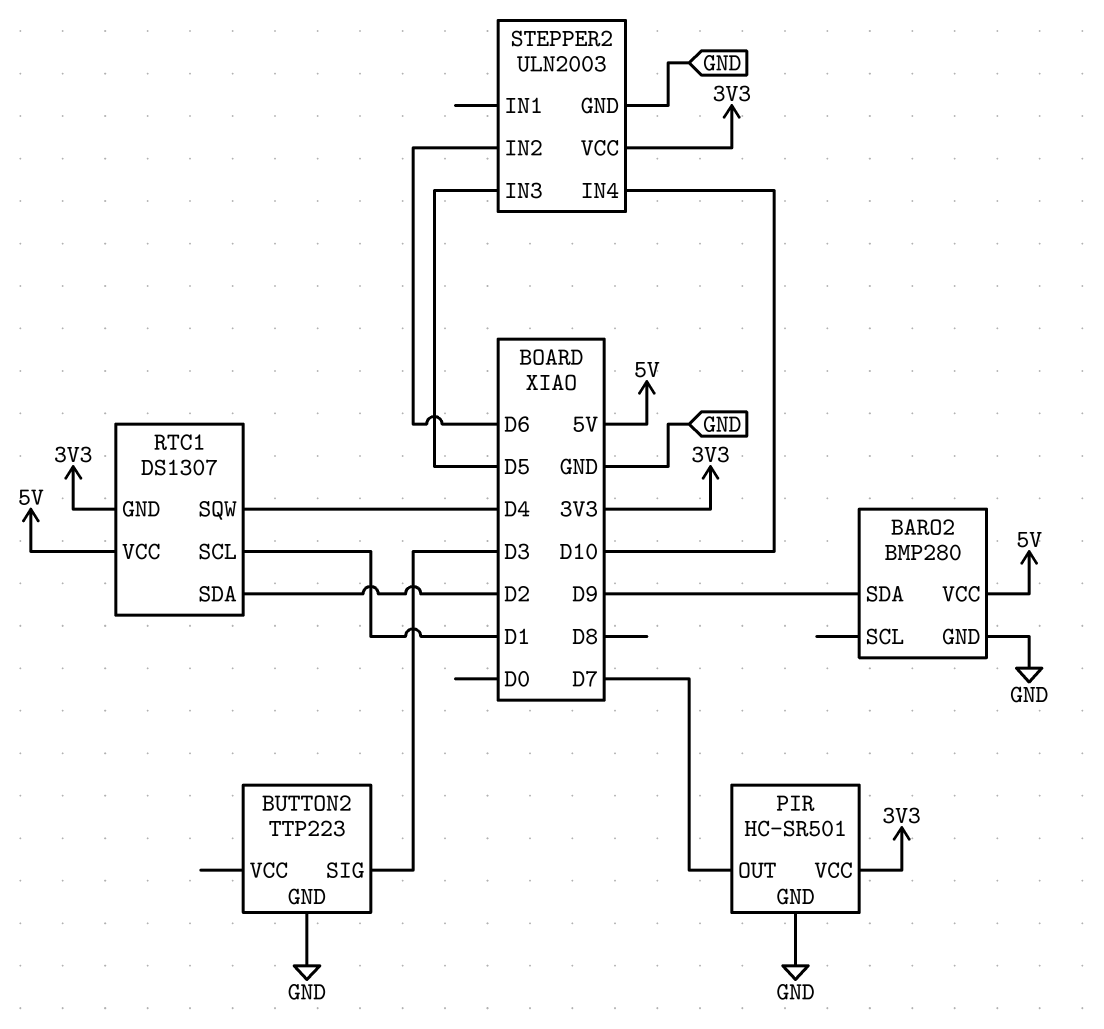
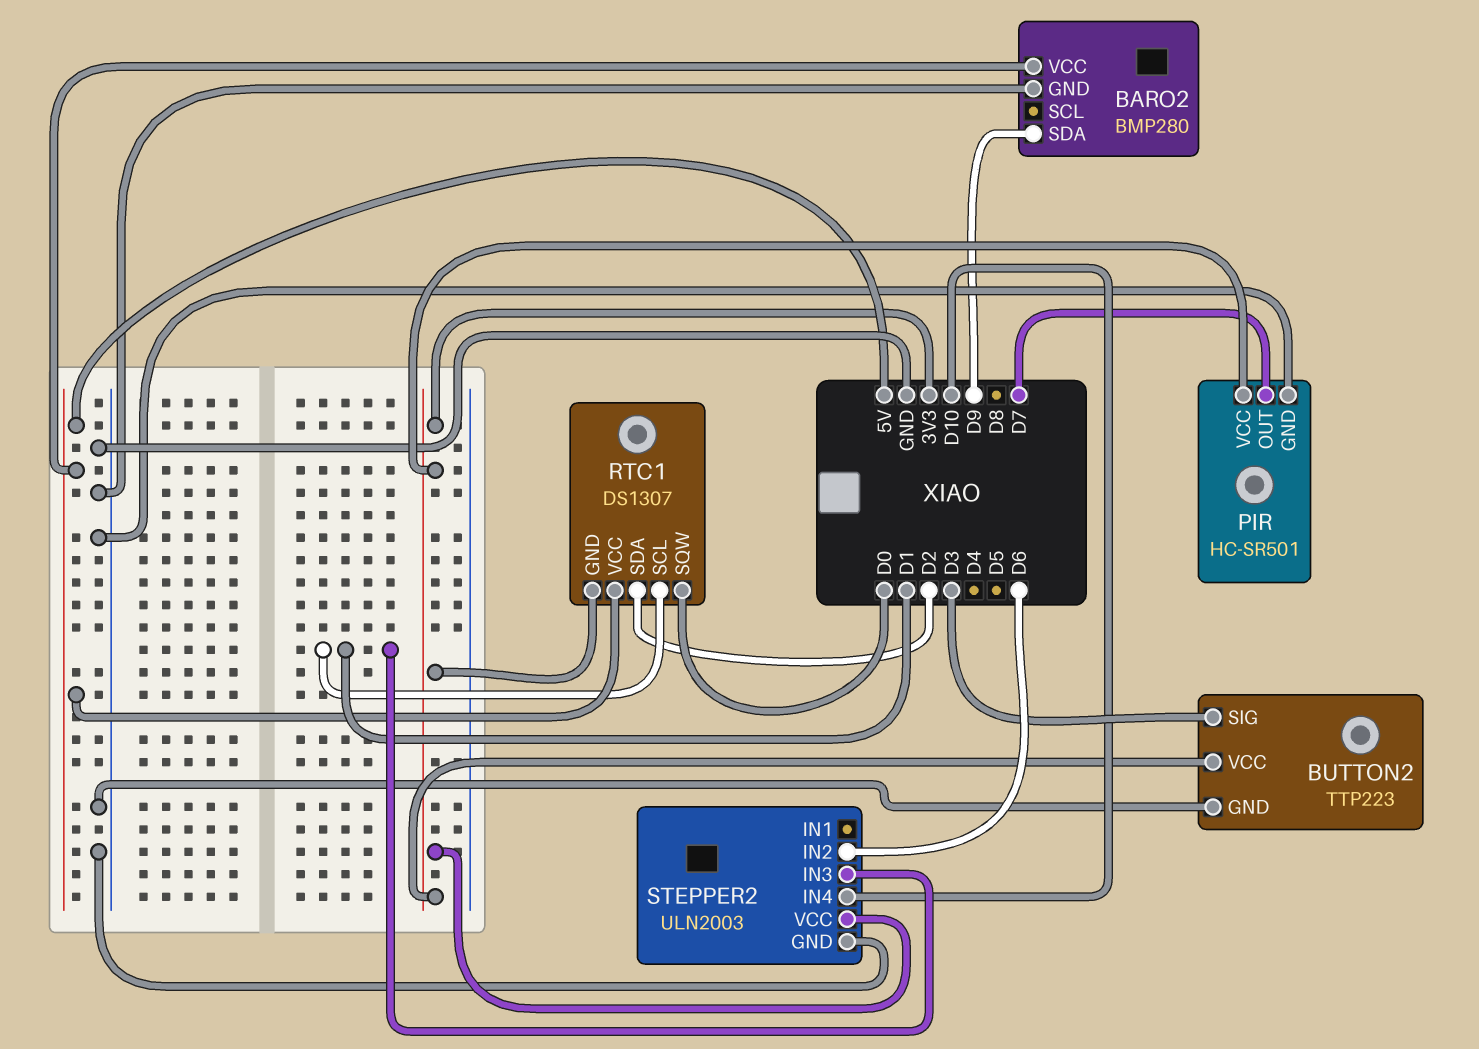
BUTTON2 pin VCC: none -> 3V3
RTC1 pin SQW: D4 -> D0
STEPPER2 pin IN3: D5 -> D1

